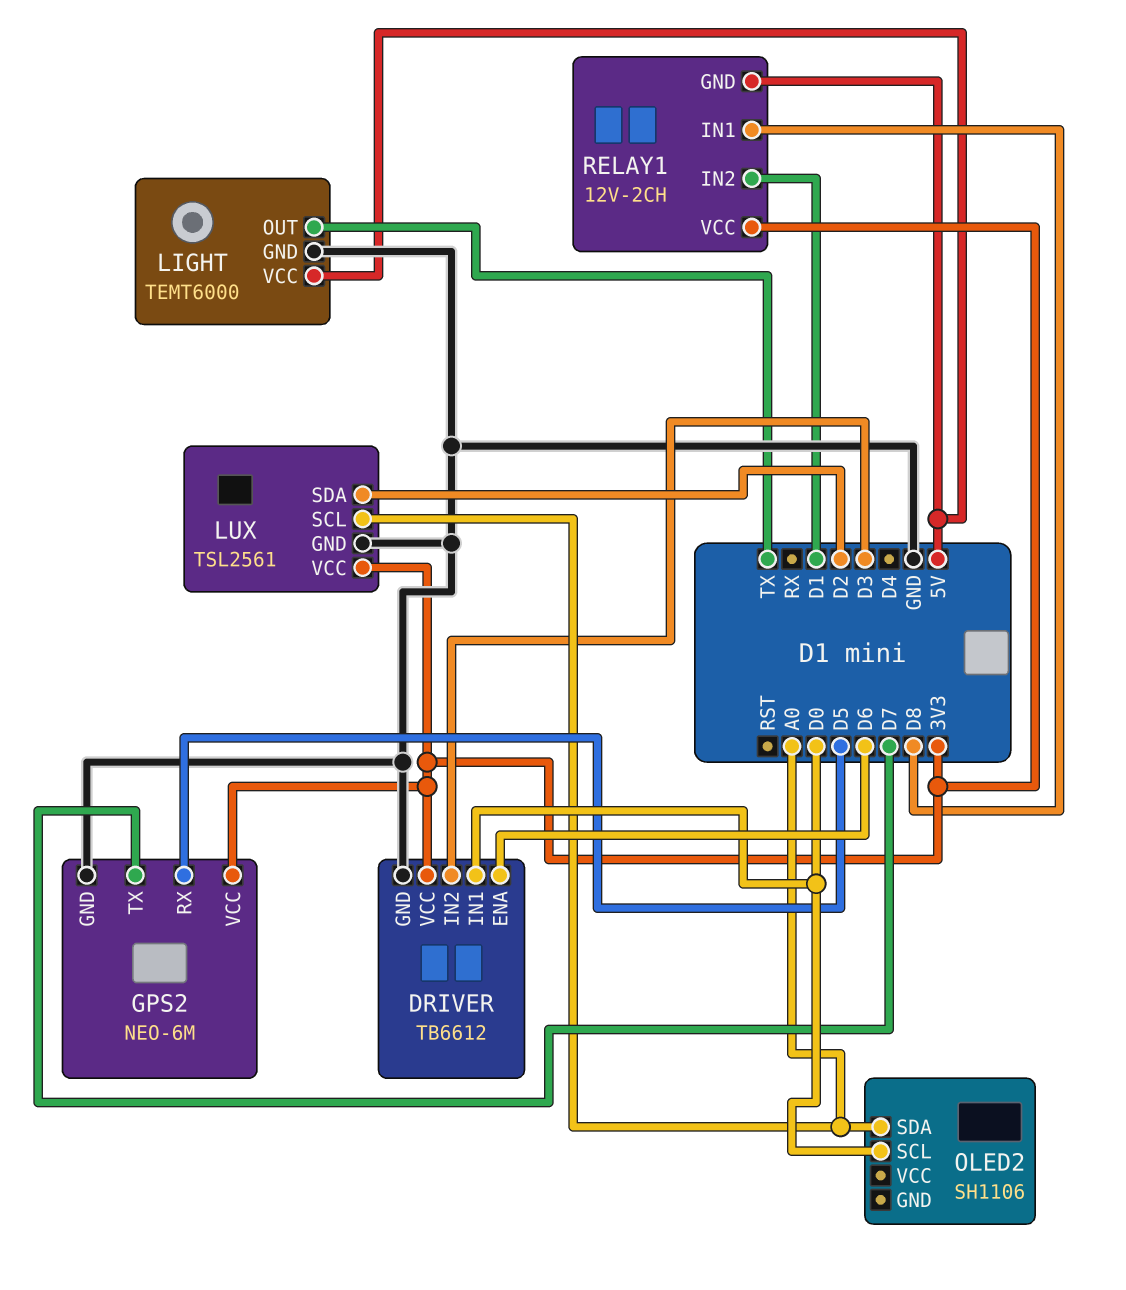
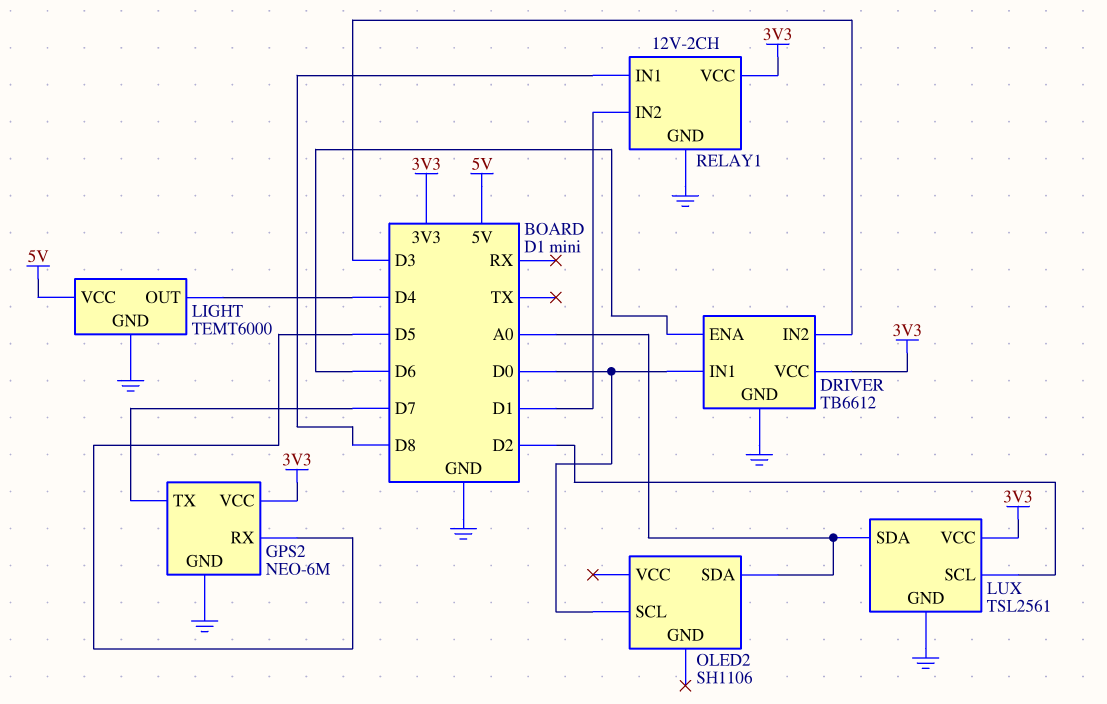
LIGHT pin OUT: TX -> D4
LUX pin SCL: A0 -> D2
LUX pin SDA: D2 -> A0
RELAY1 pin GND: 5V -> GND

